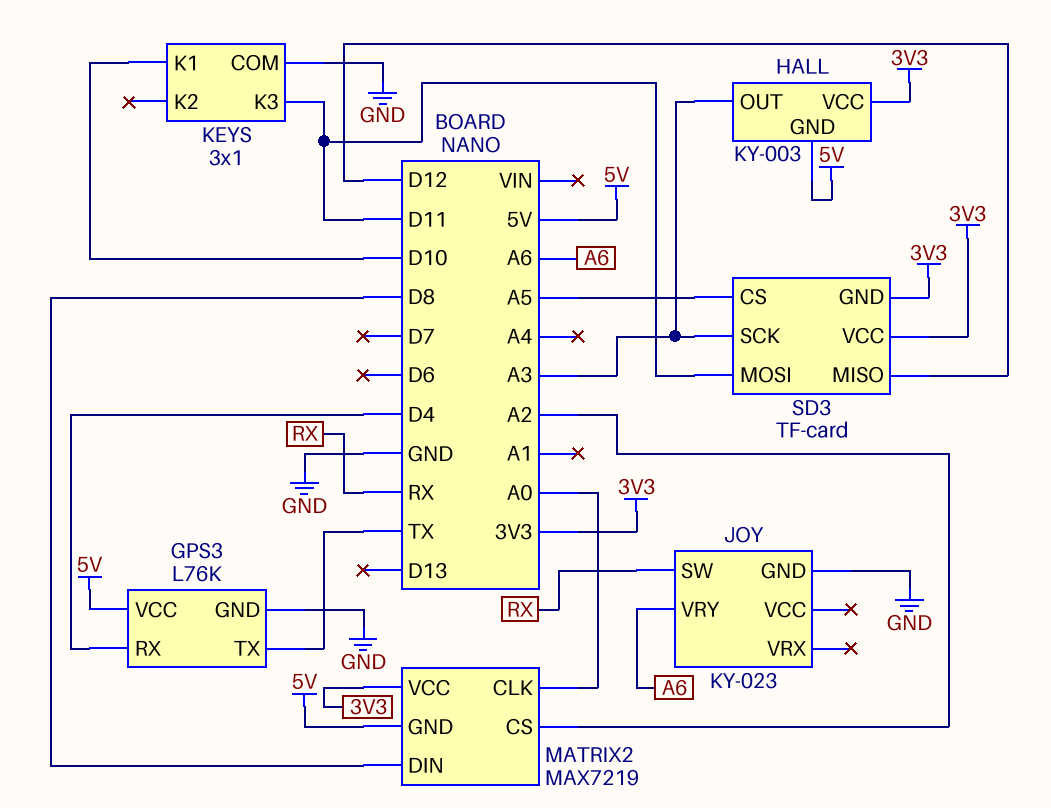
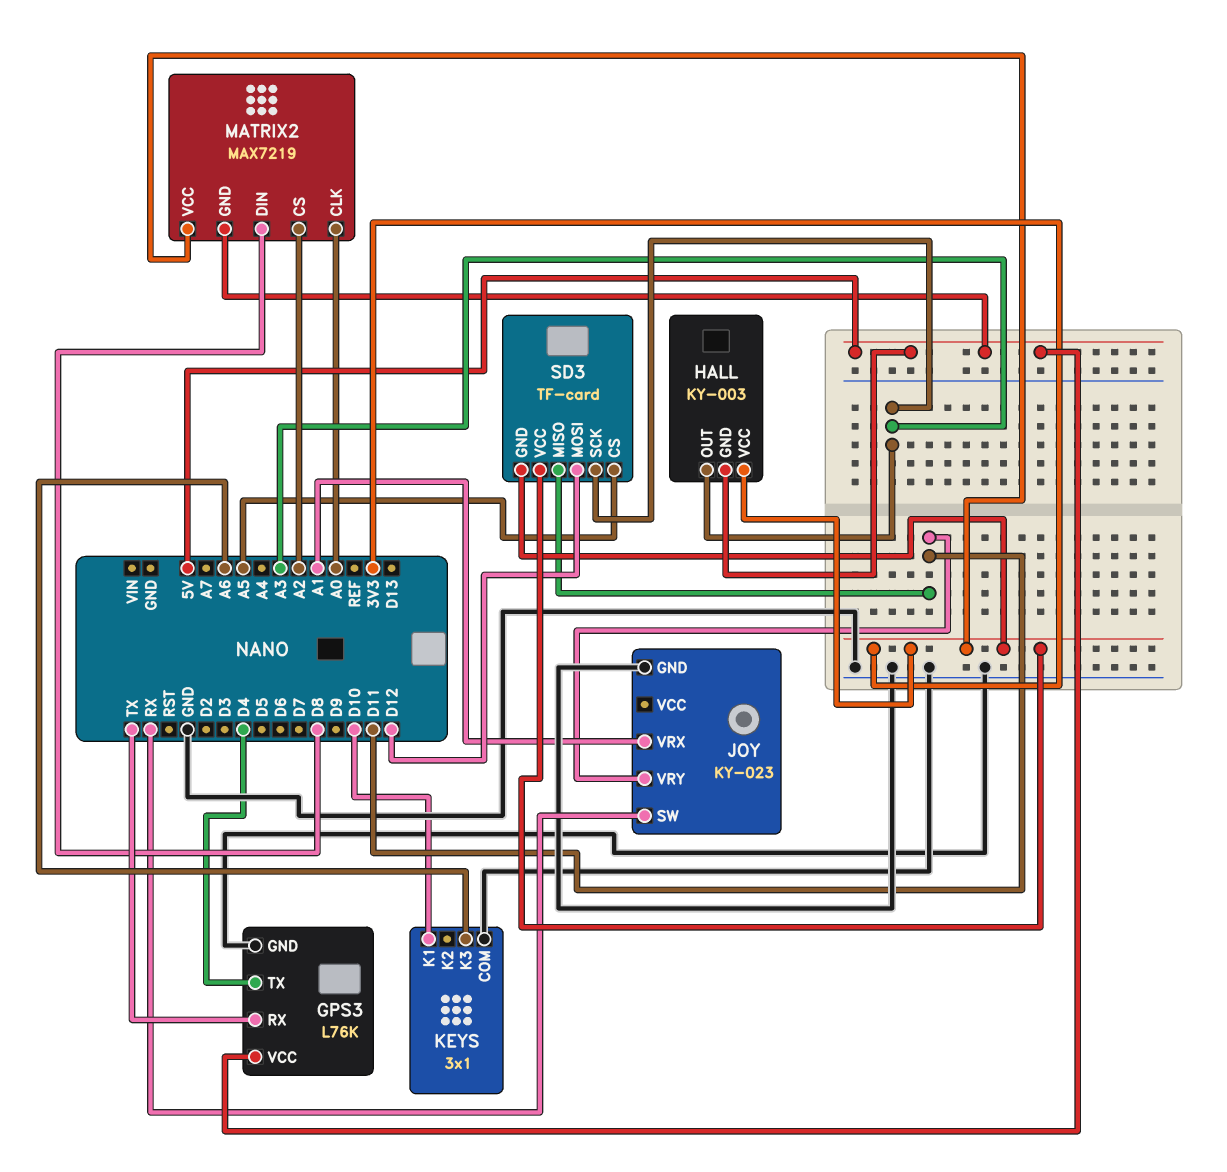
GPS3 pin RX: D4 -> TX
GPS3 pin TX: TX -> D4
JOY pin VRX: none -> A1
JOY pin VRY: A6 -> D11
KEYS pin K3: D11 -> A6
SD3 pin MISO: D12 -> D11
SD3 pin MOSI: D11 -> D12

